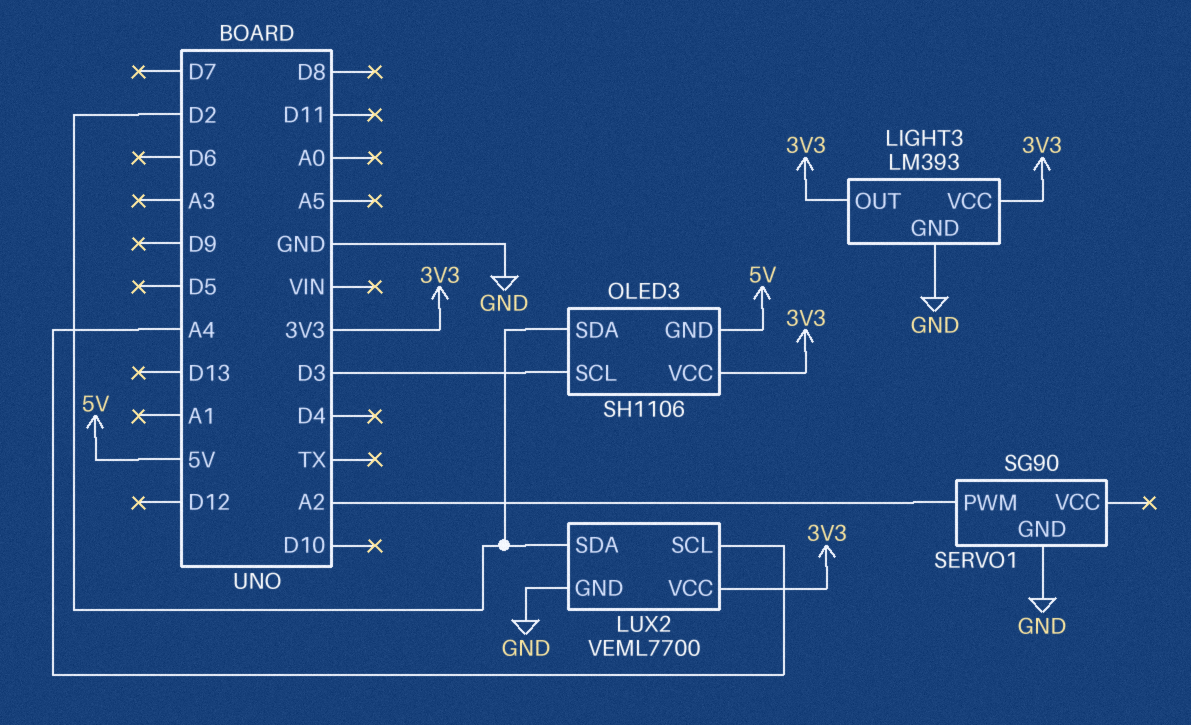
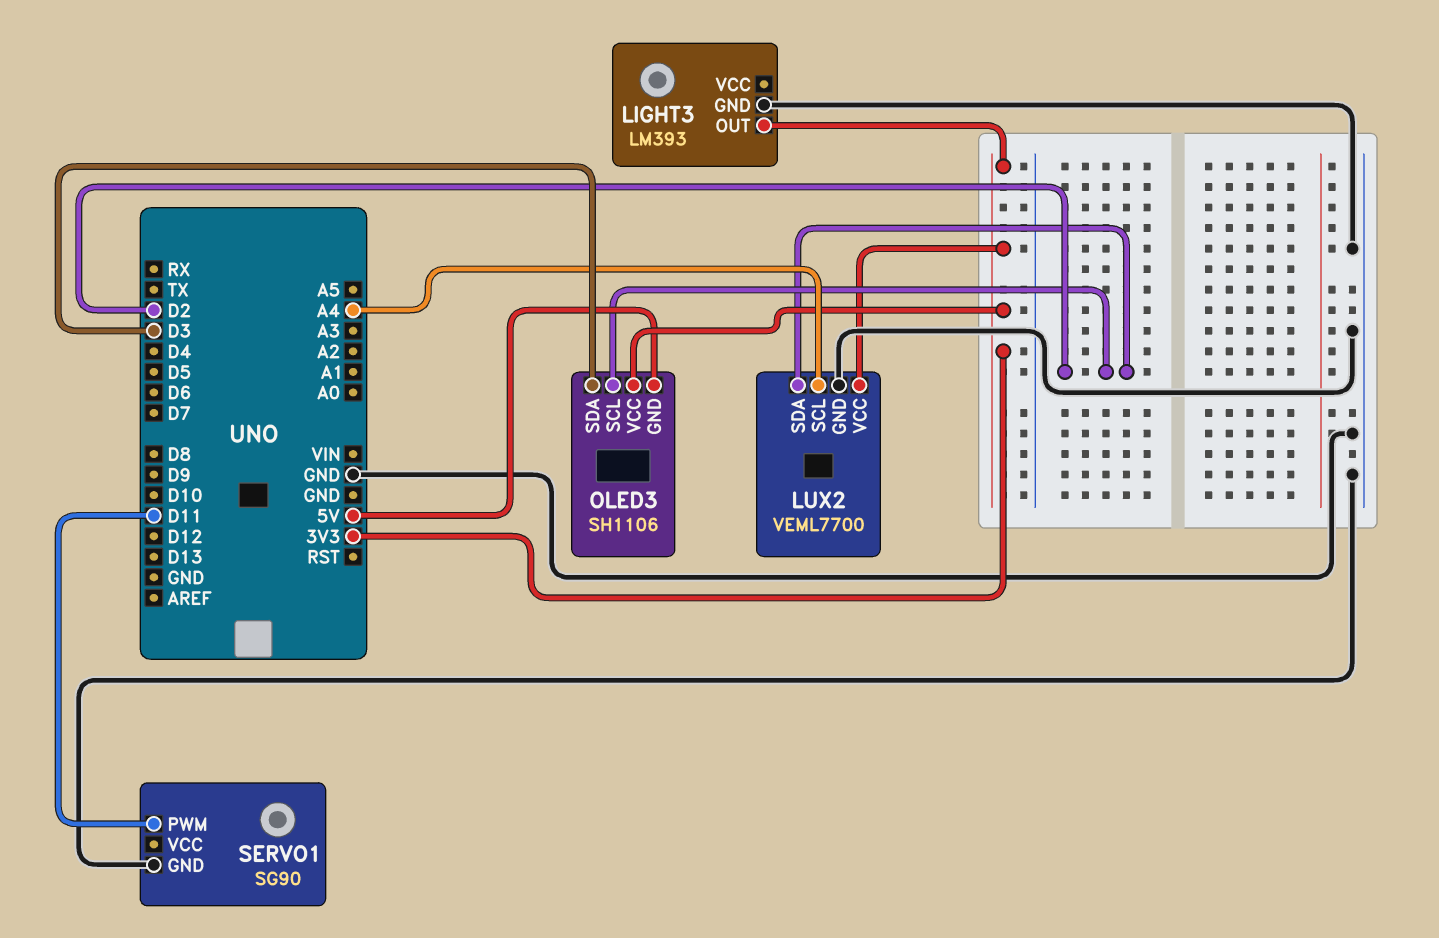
LIGHT3 pin VCC: 3V3 -> none
OLED3 pin SCL: D3 -> D2
OLED3 pin SDA: D2 -> D3
SERVO1 pin PWM: A2 -> D11

